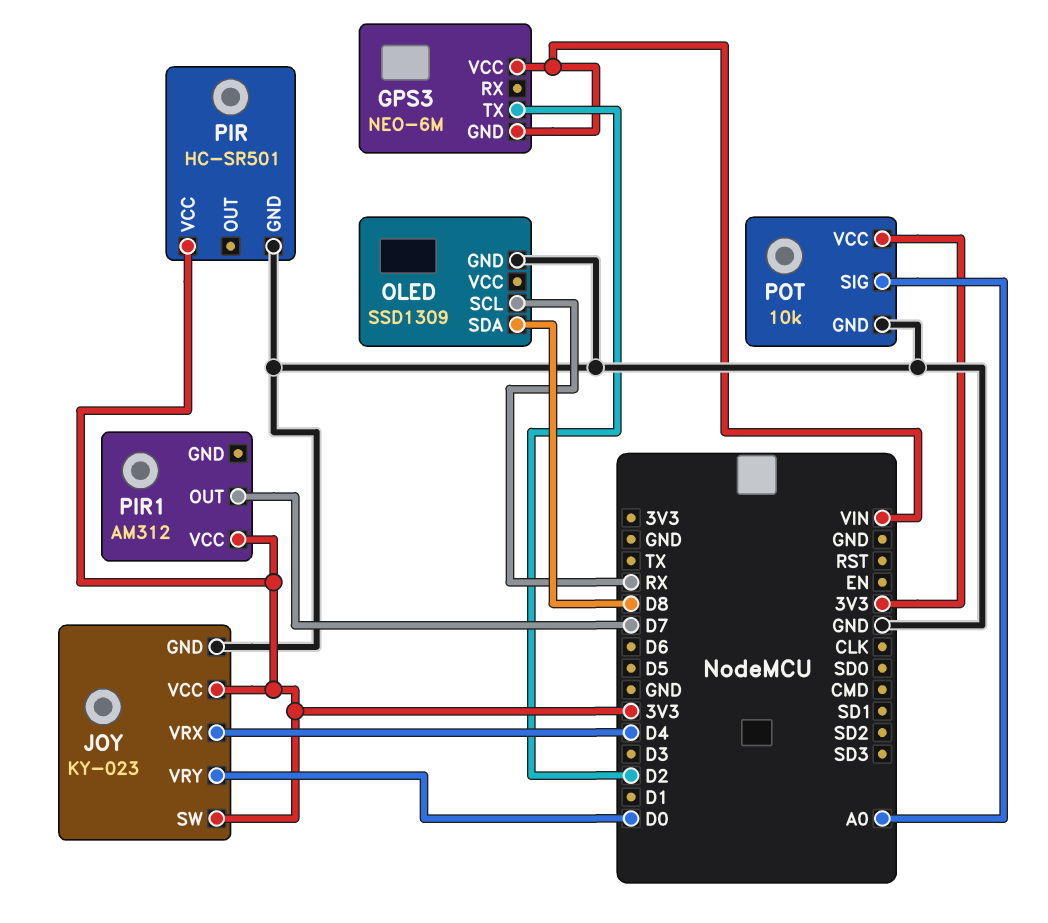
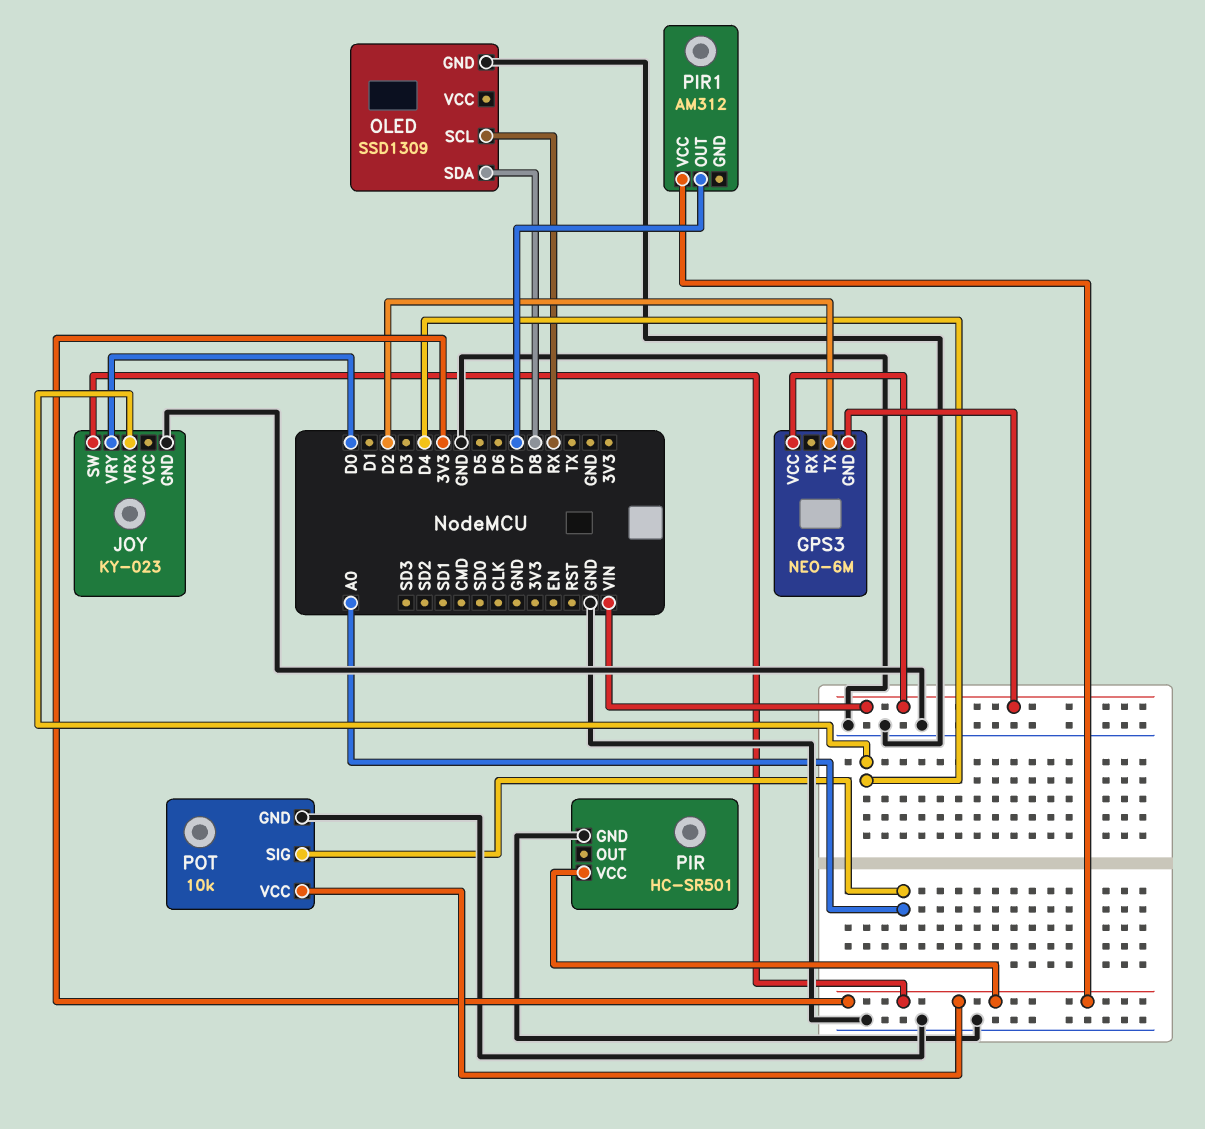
JOY pin VCC: 3V3 -> none

